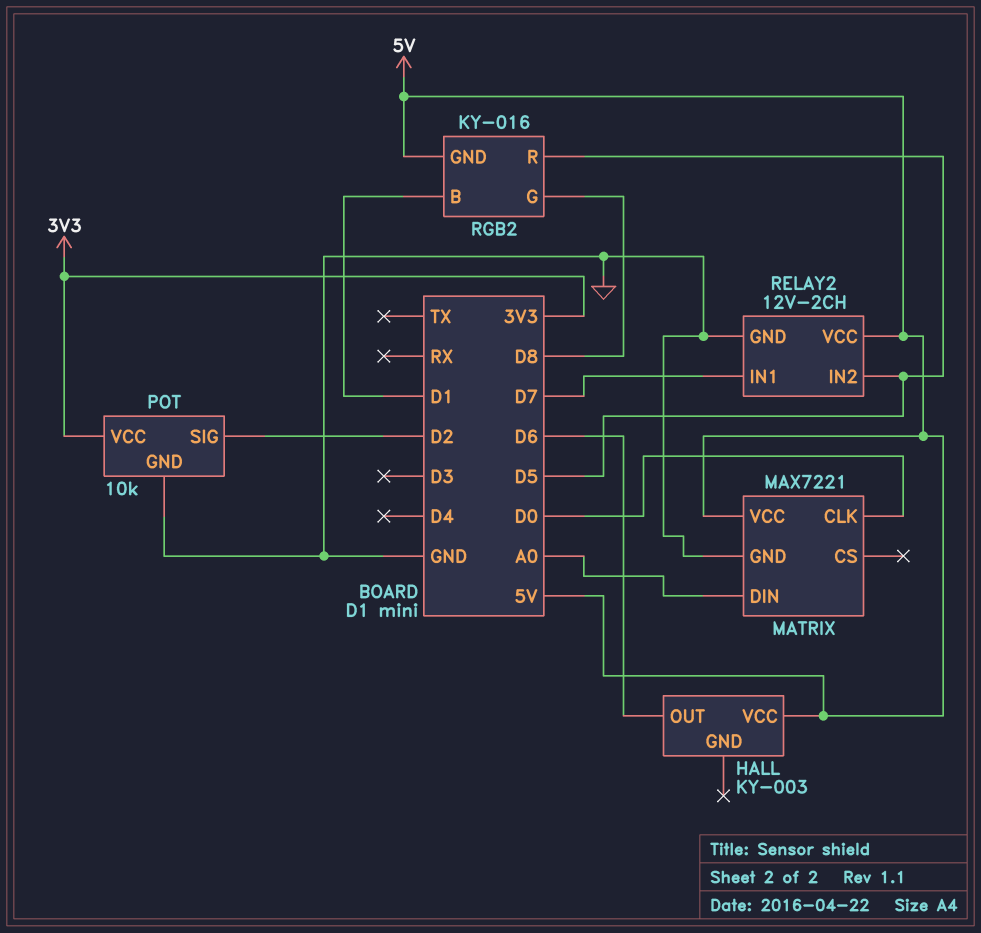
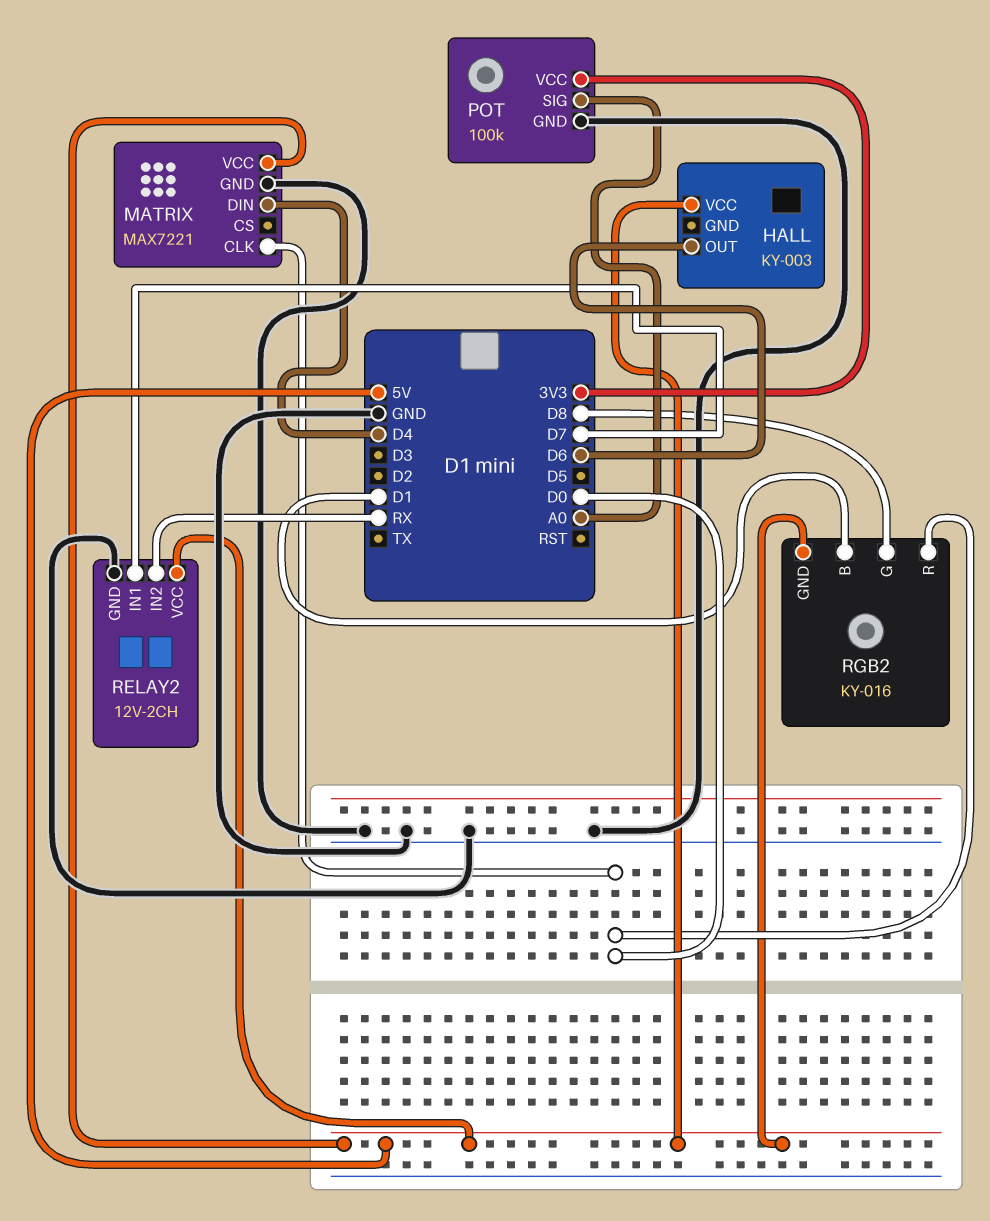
MATRIX pin DIN: A0 -> D4
POT: 10k -> 100k
POT pin SIG: D2 -> A0
RELAY2 pin IN2: D5 -> RX
RGB2 pin R: D5 -> D0

